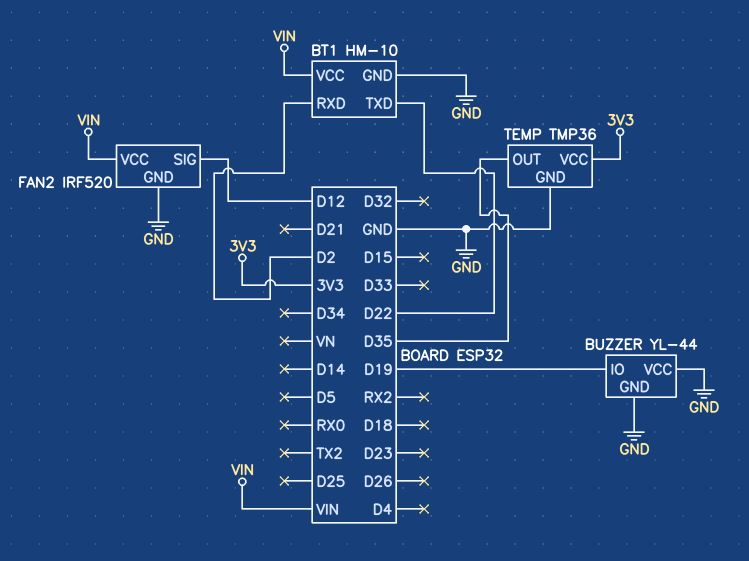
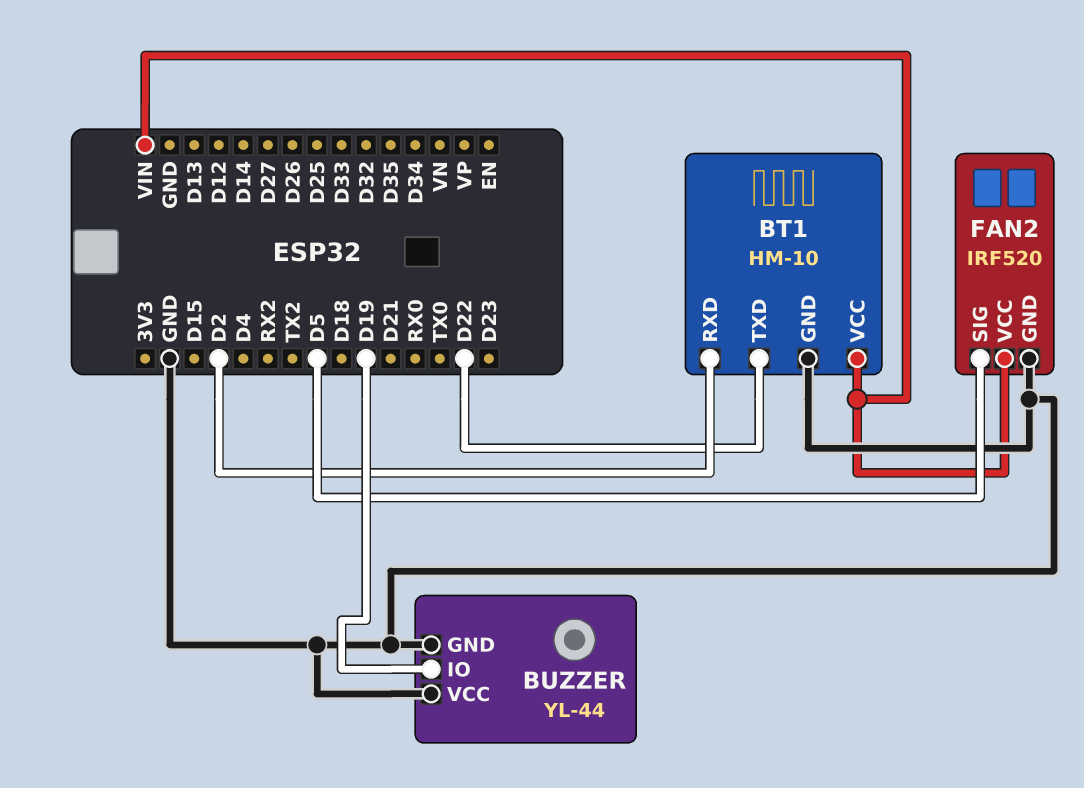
FAN2 pin SIG: D12 -> D5
TEMP: TMP36 -> none
TEMP pin GND: GND -> none
TEMP pin OUT: D35 -> none
TEMP pin VCC: 3V3 -> none

